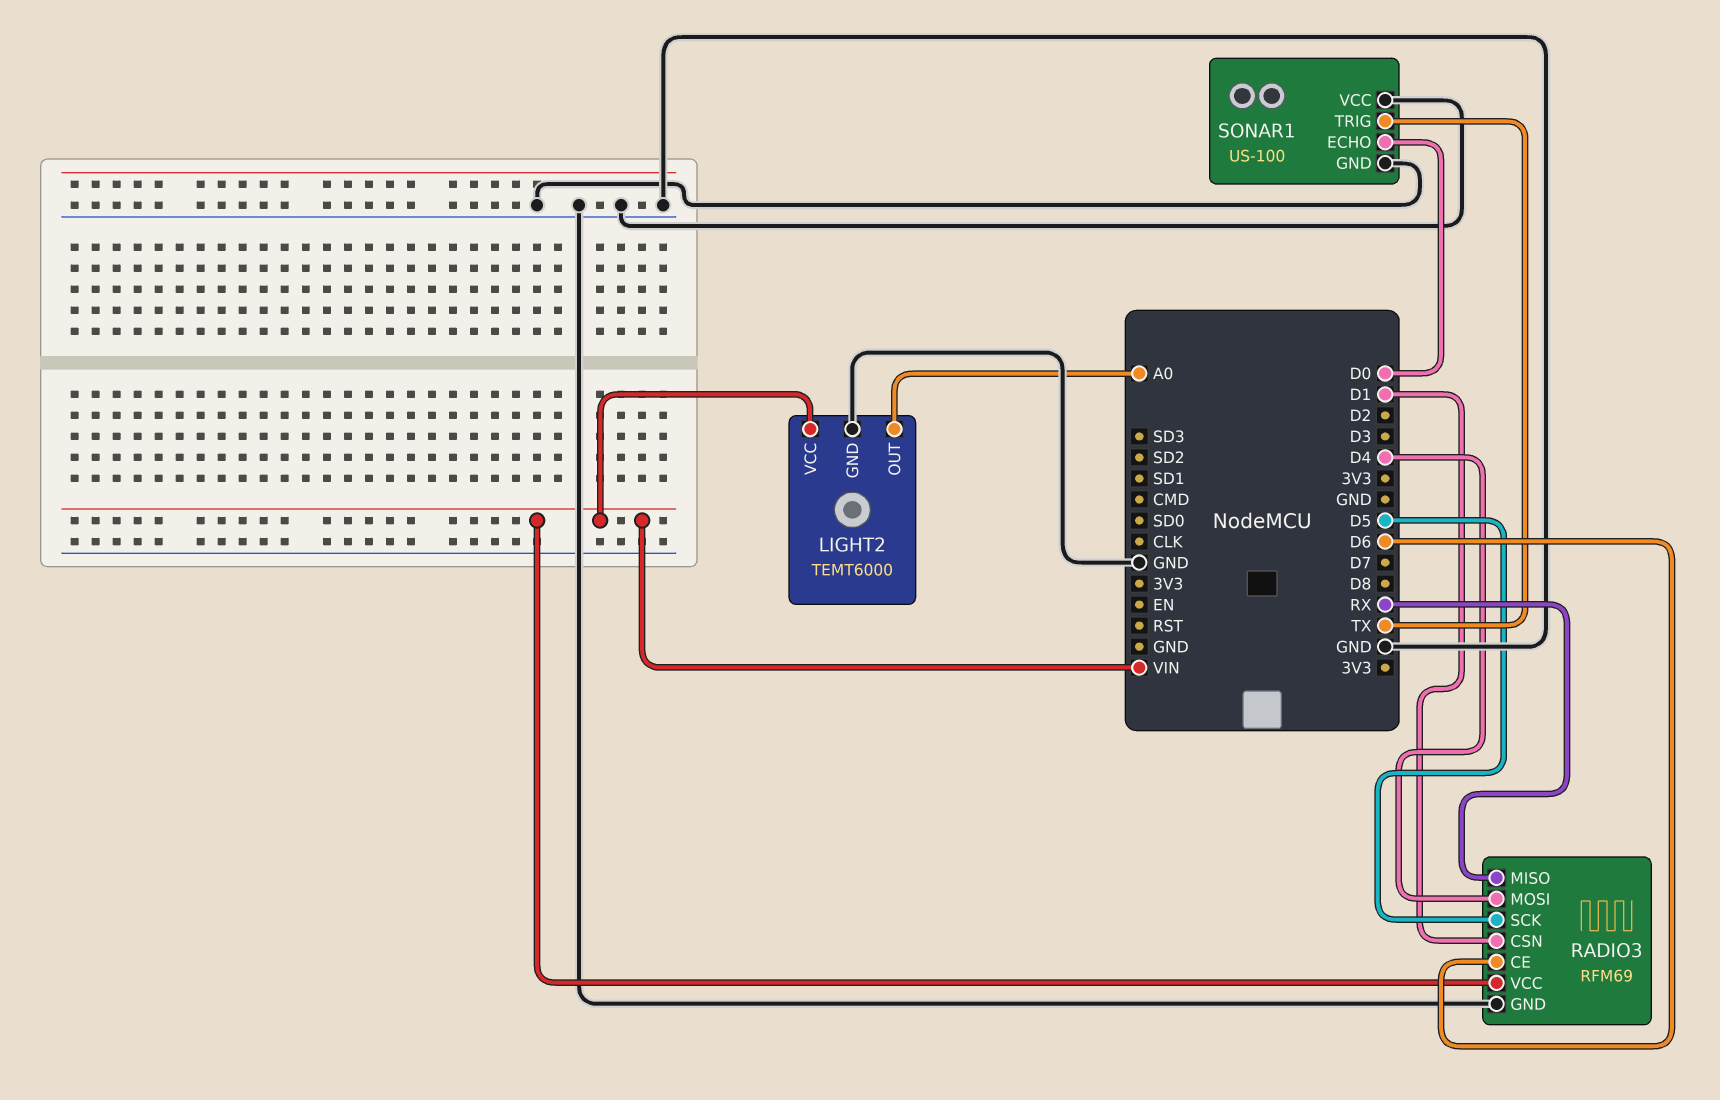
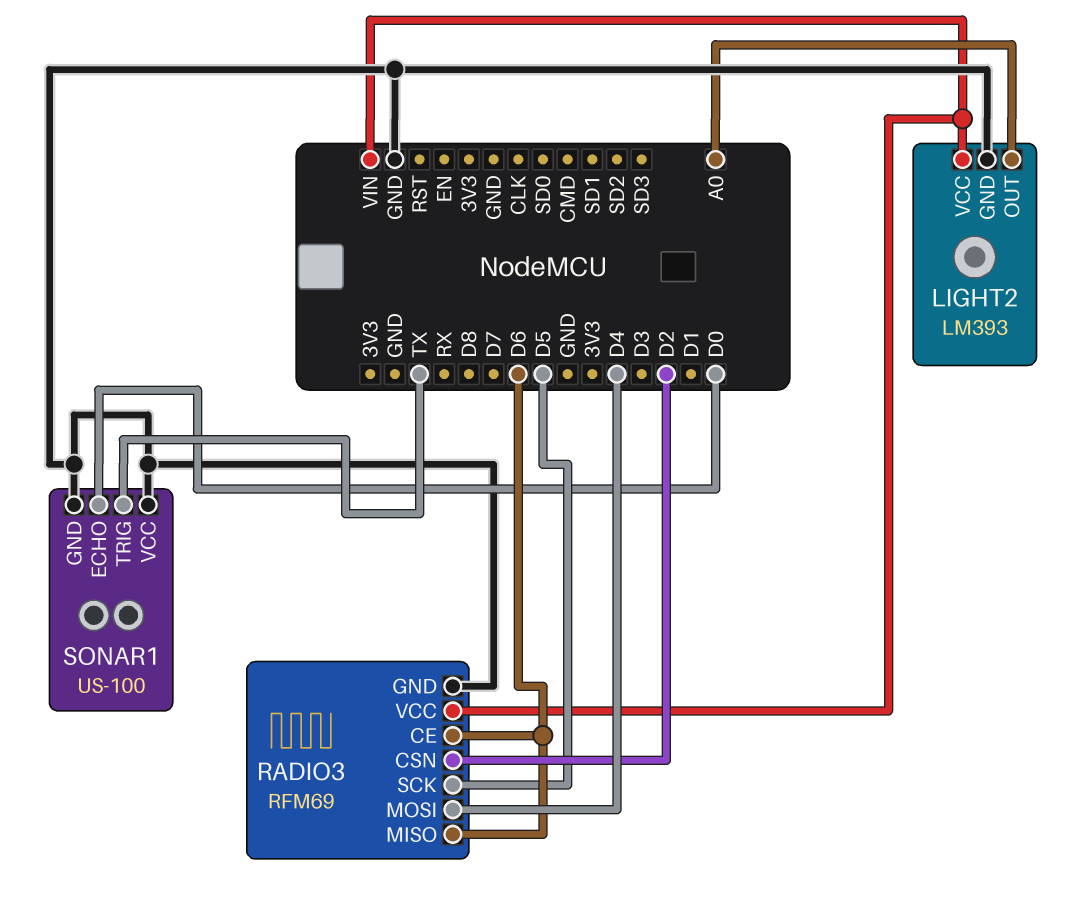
LIGHT2: TEMT6000 -> LM393
RADIO3 pin CSN: D1 -> D2
RADIO3 pin MISO: RX -> D6

